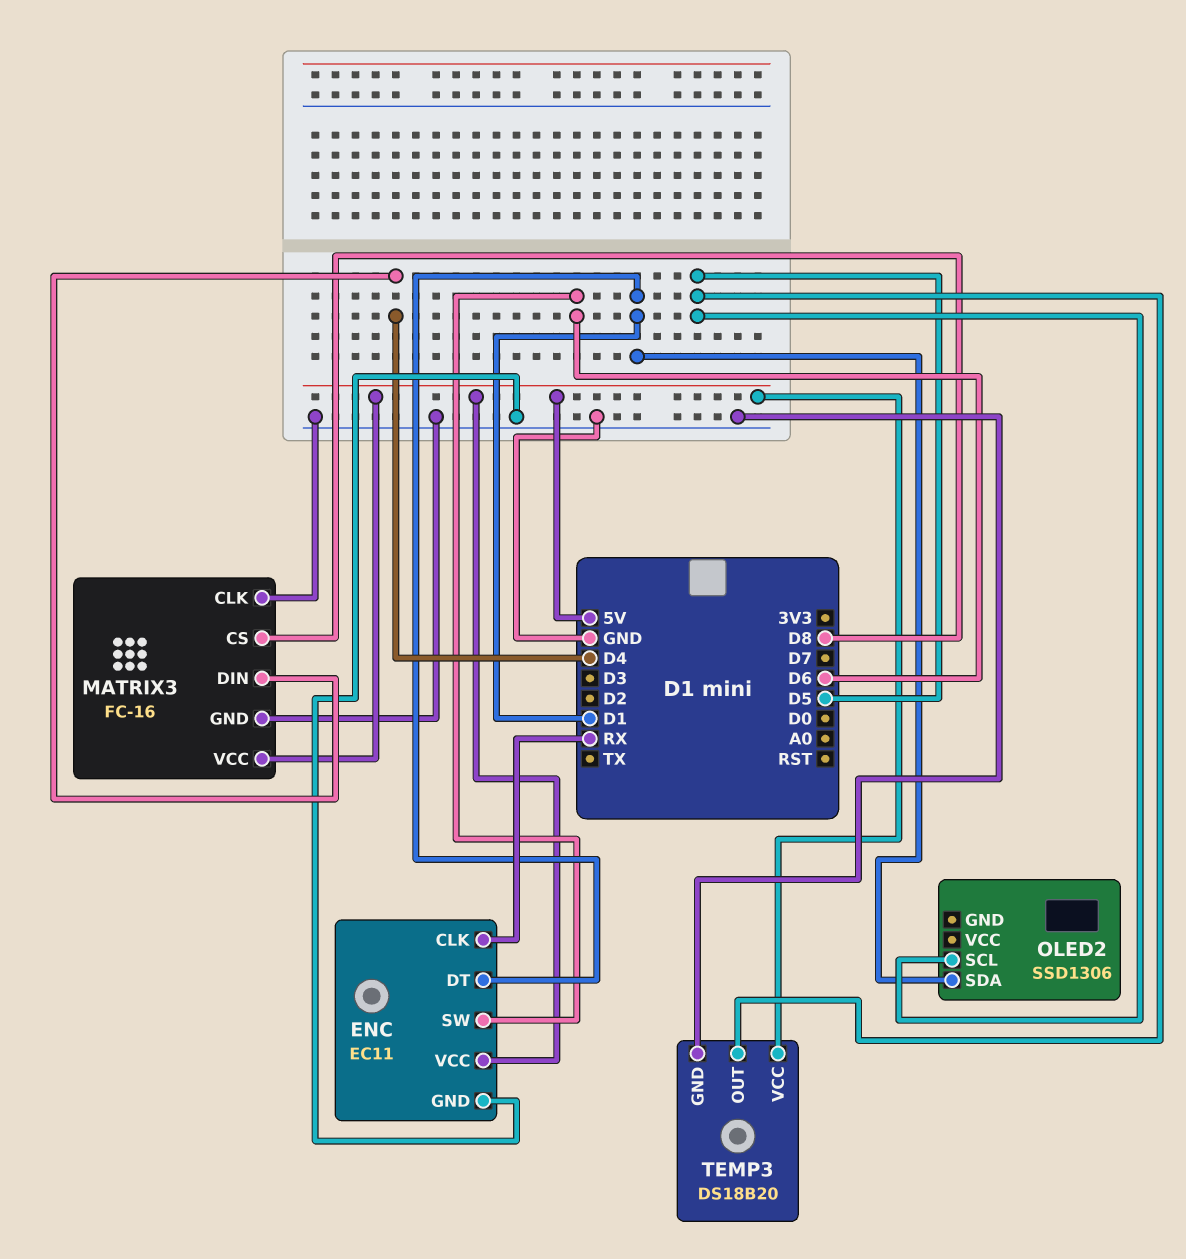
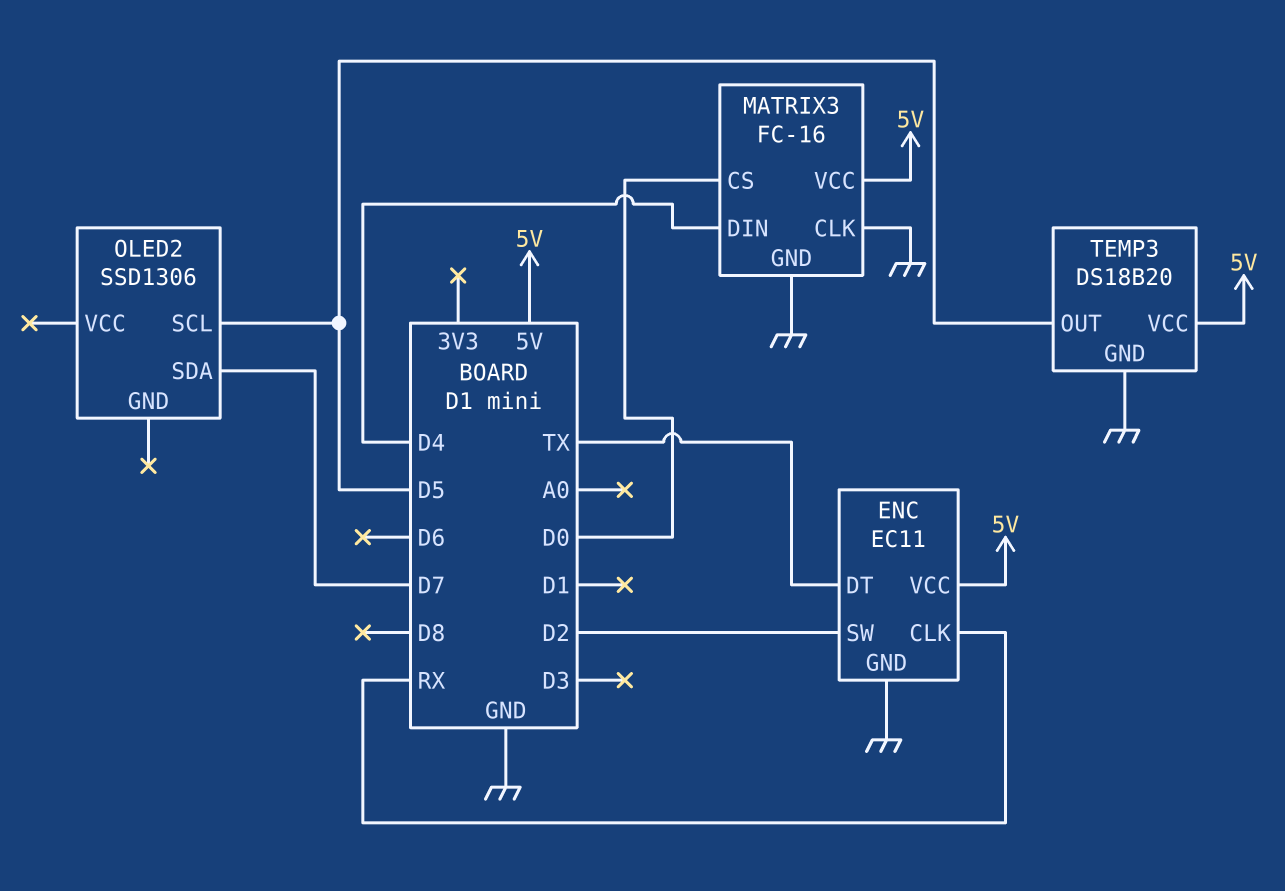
ENC pin DT: D1 -> TX
ENC pin SW: D6 -> D2
MATRIX3 pin CS: D8 -> D0
OLED2 pin SDA: D1 -> D7

